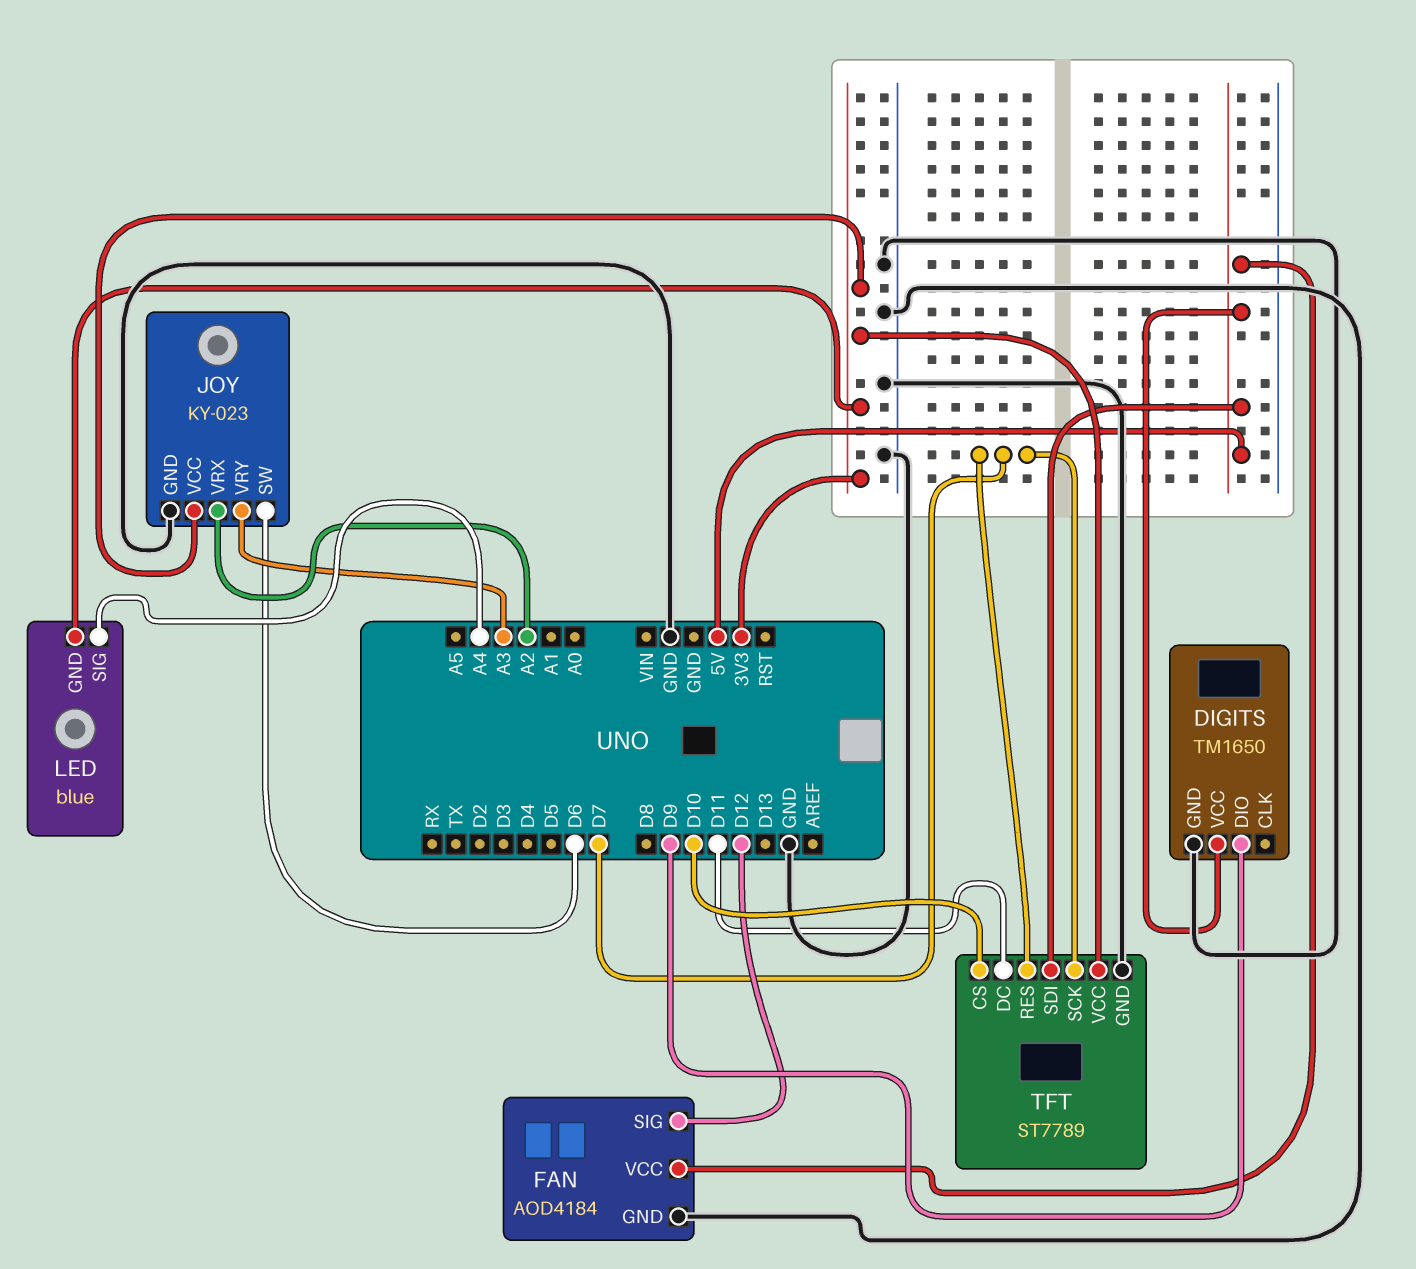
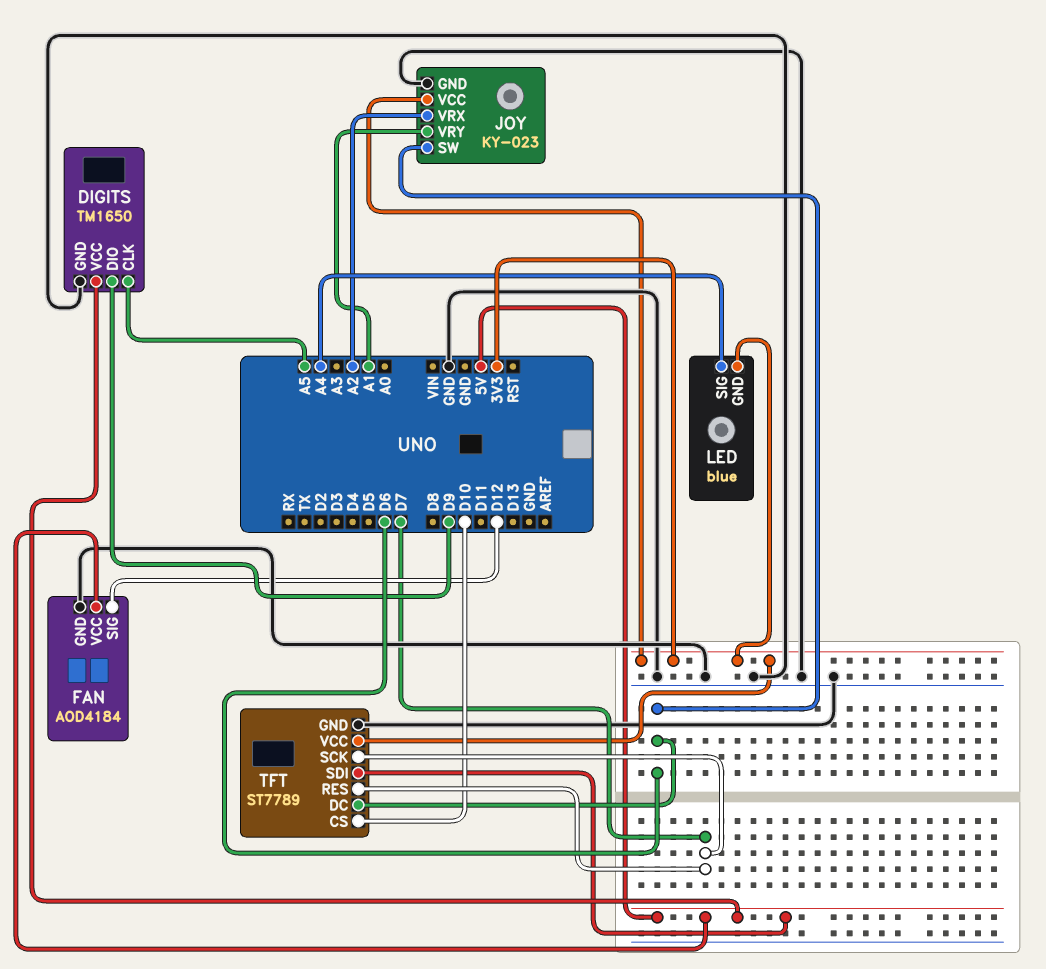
DIGITS pin CLK: none -> A5
JOY pin VRY: A3 -> A1
TFT pin DC: D11 -> D6

